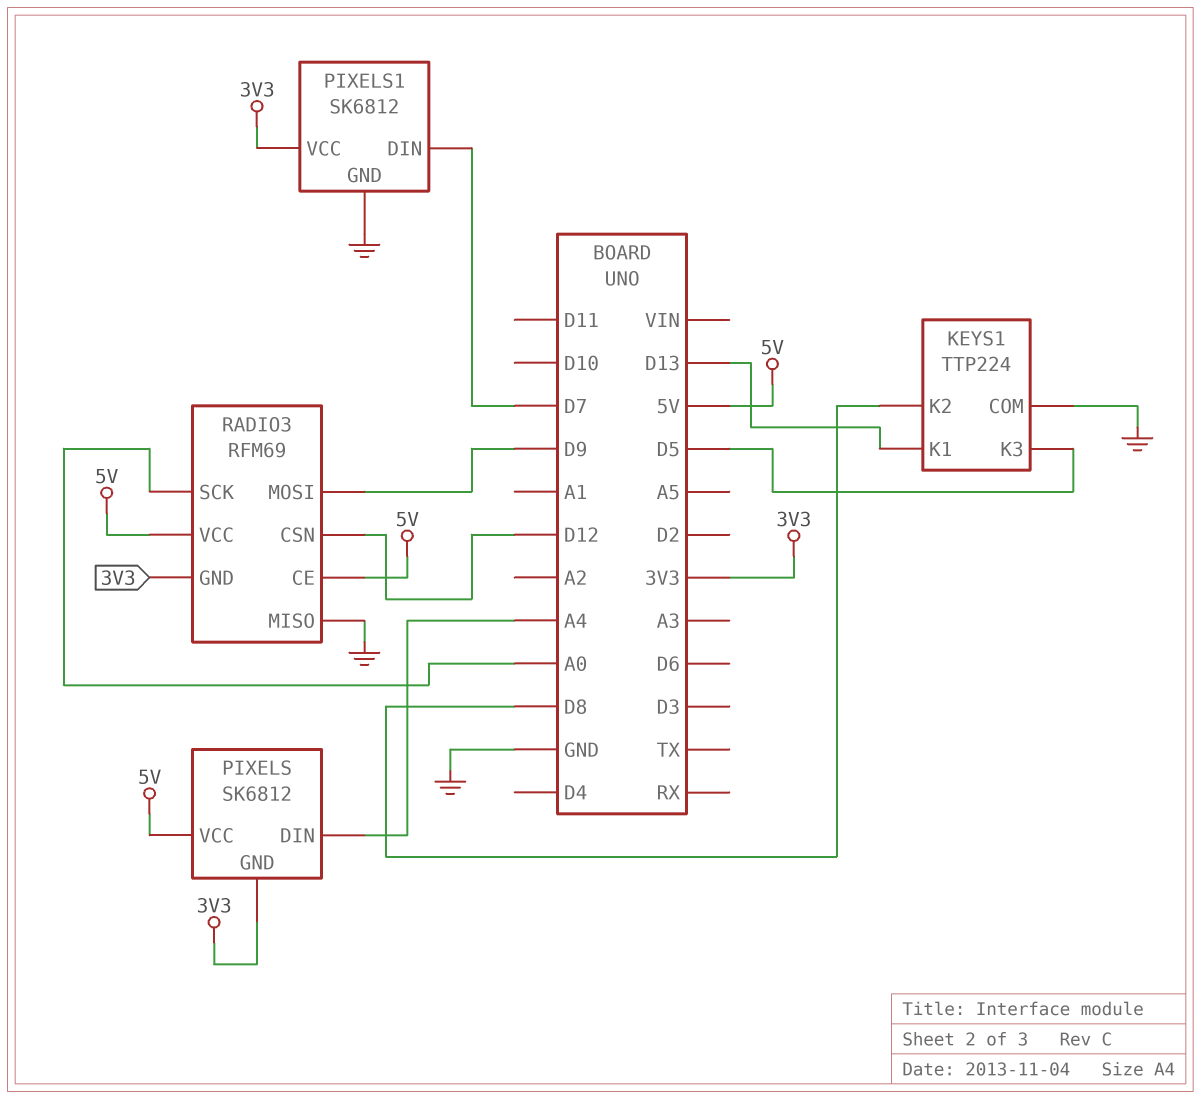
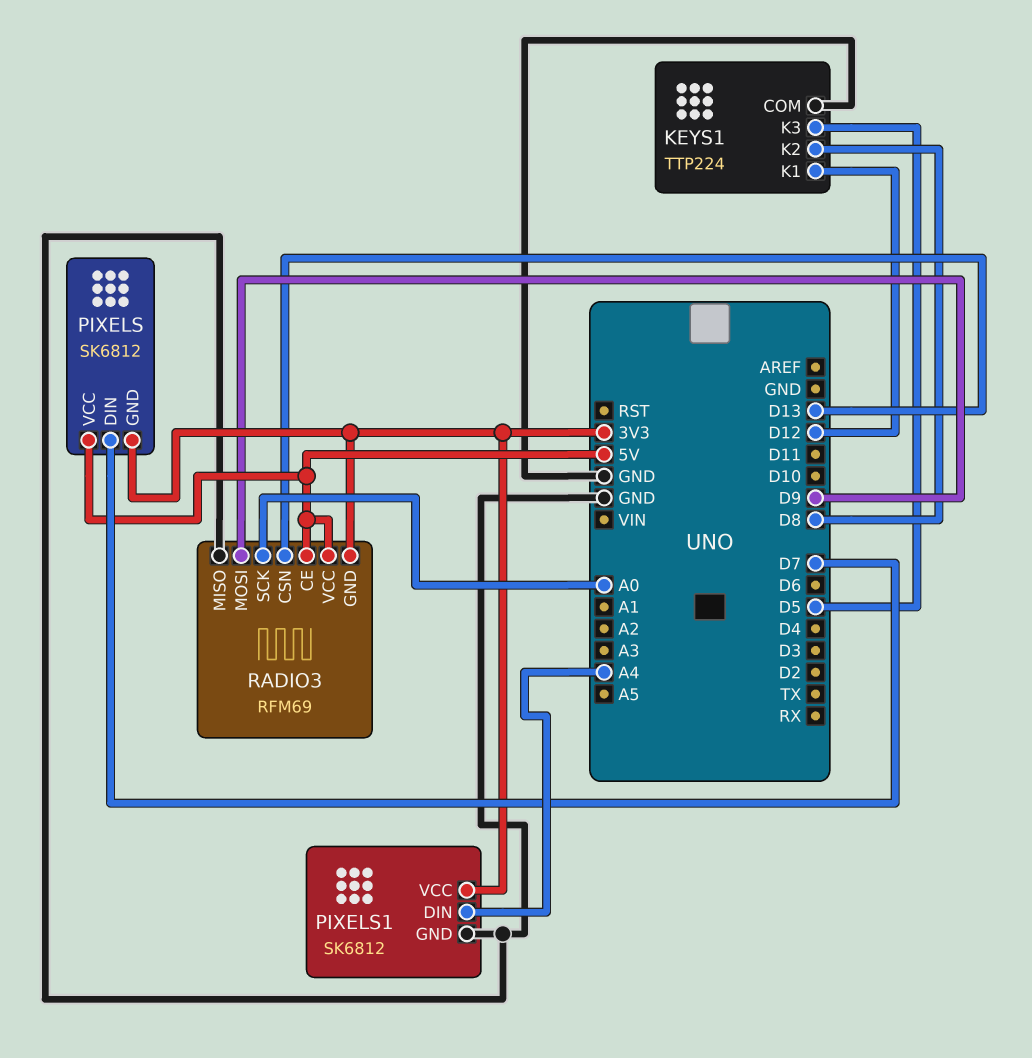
KEYS1 pin K1: D13 -> D12
PIXELS pin DIN: A4 -> D7
PIXELS1 pin DIN: D7 -> A4
RADIO3 pin CSN: D12 -> D13

